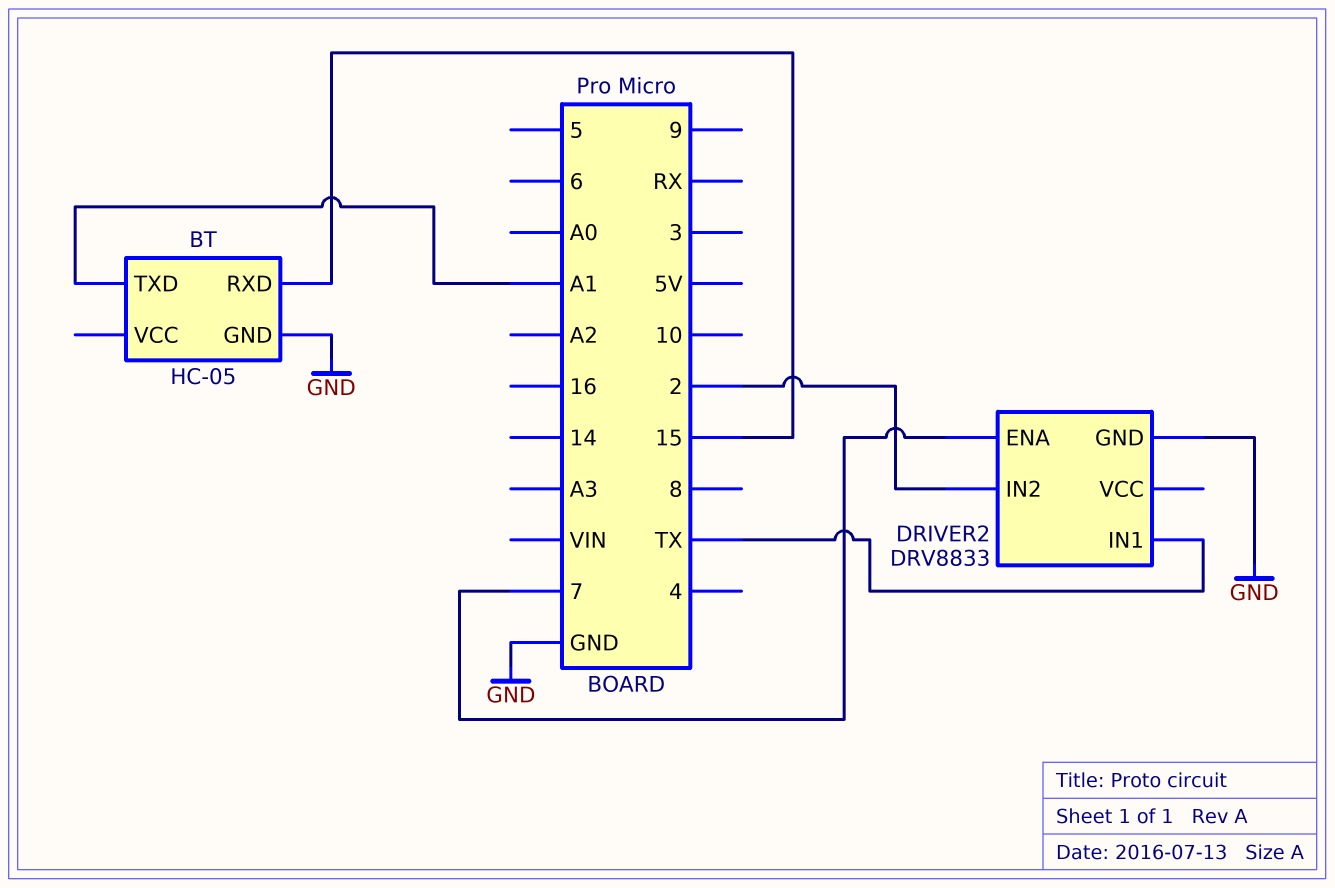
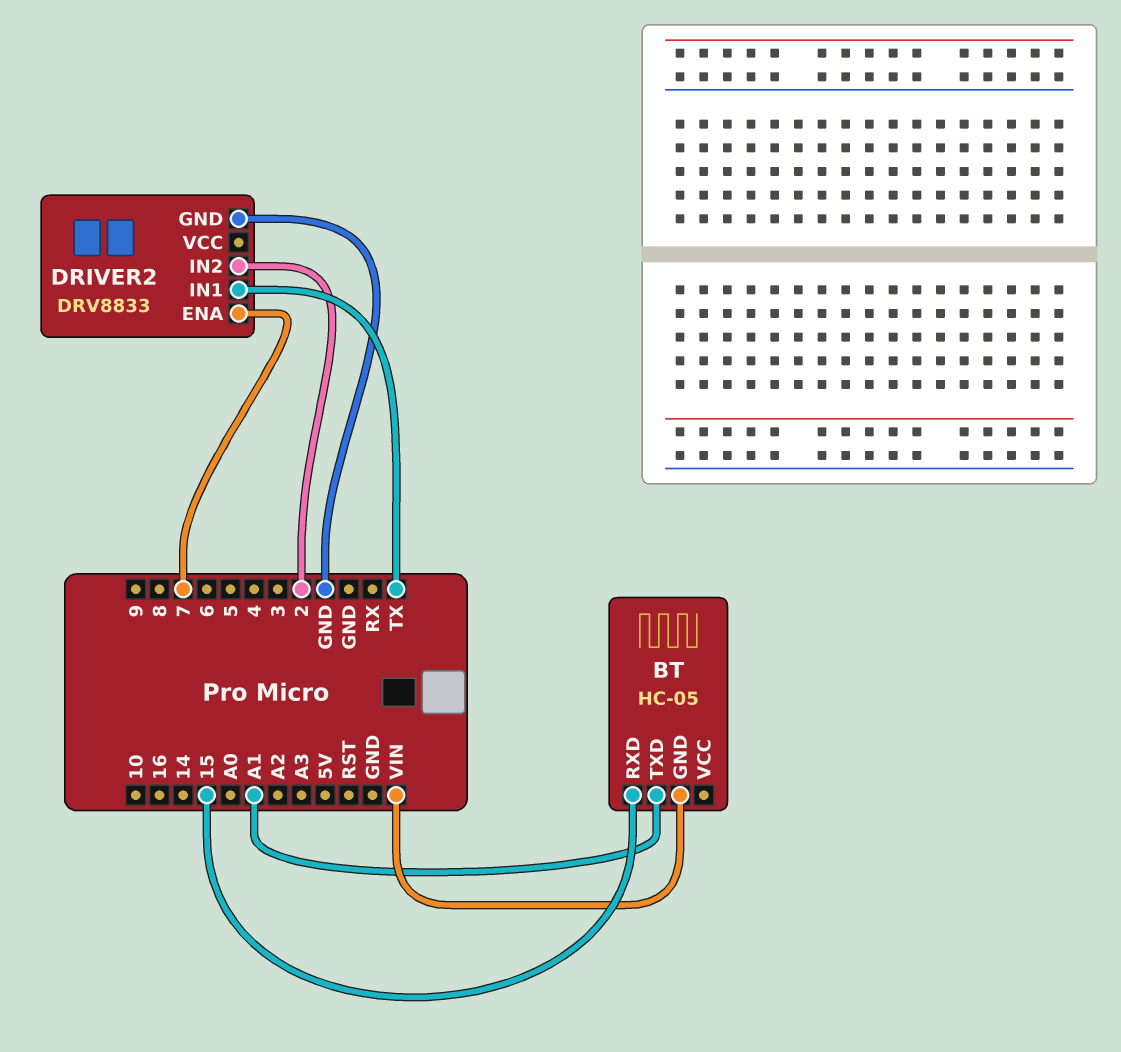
BT pin GND: GND -> VIN

